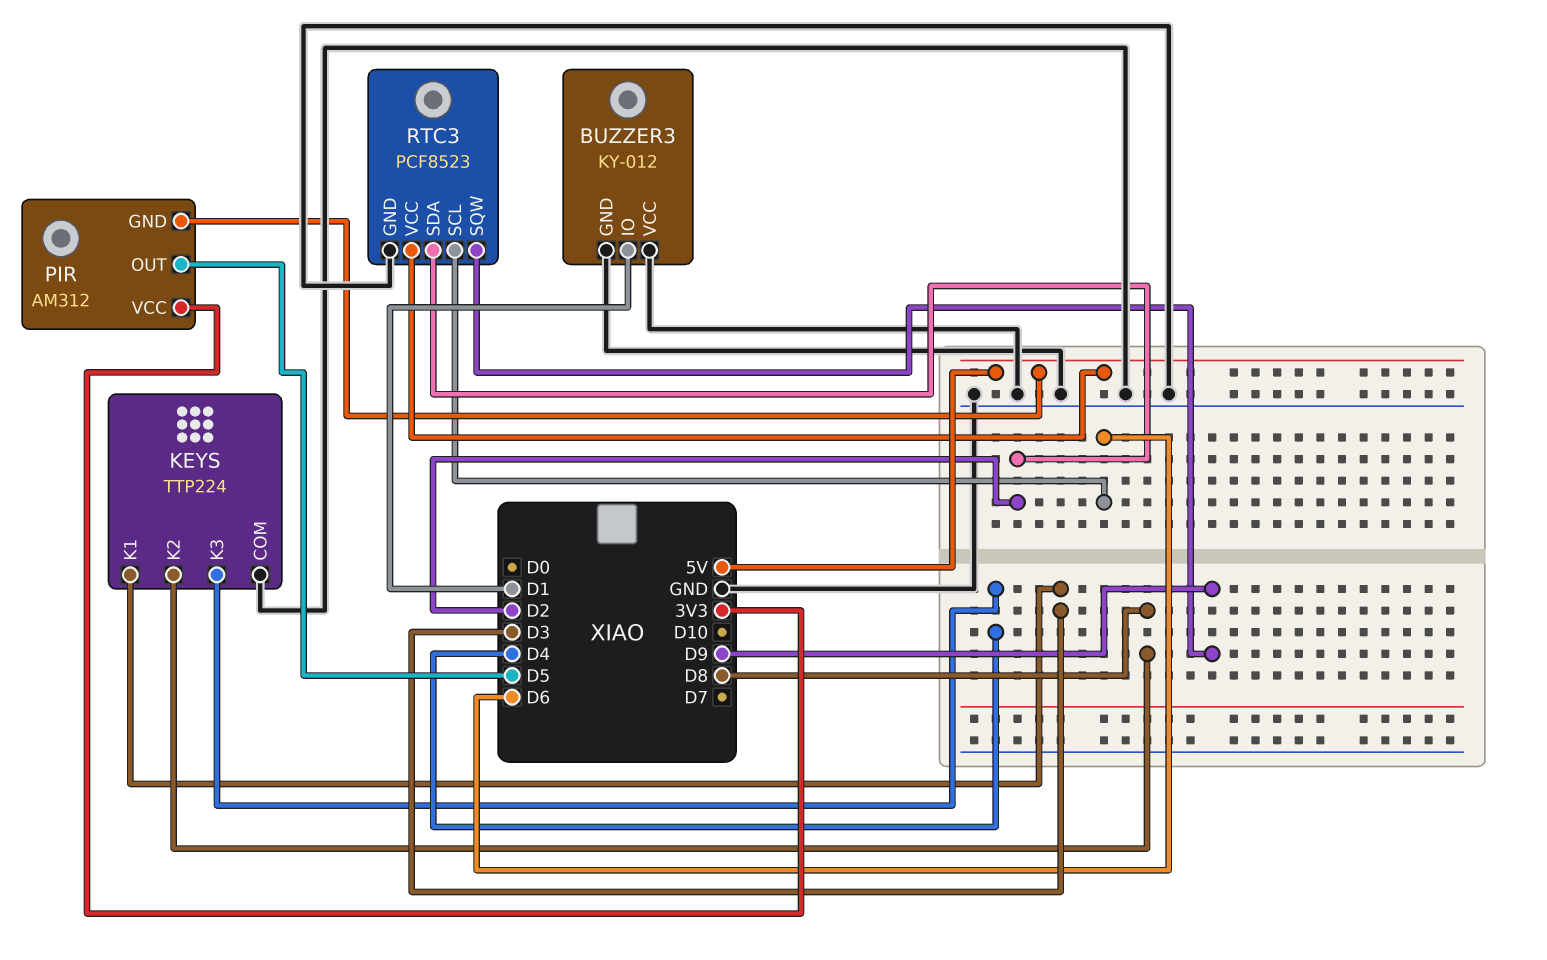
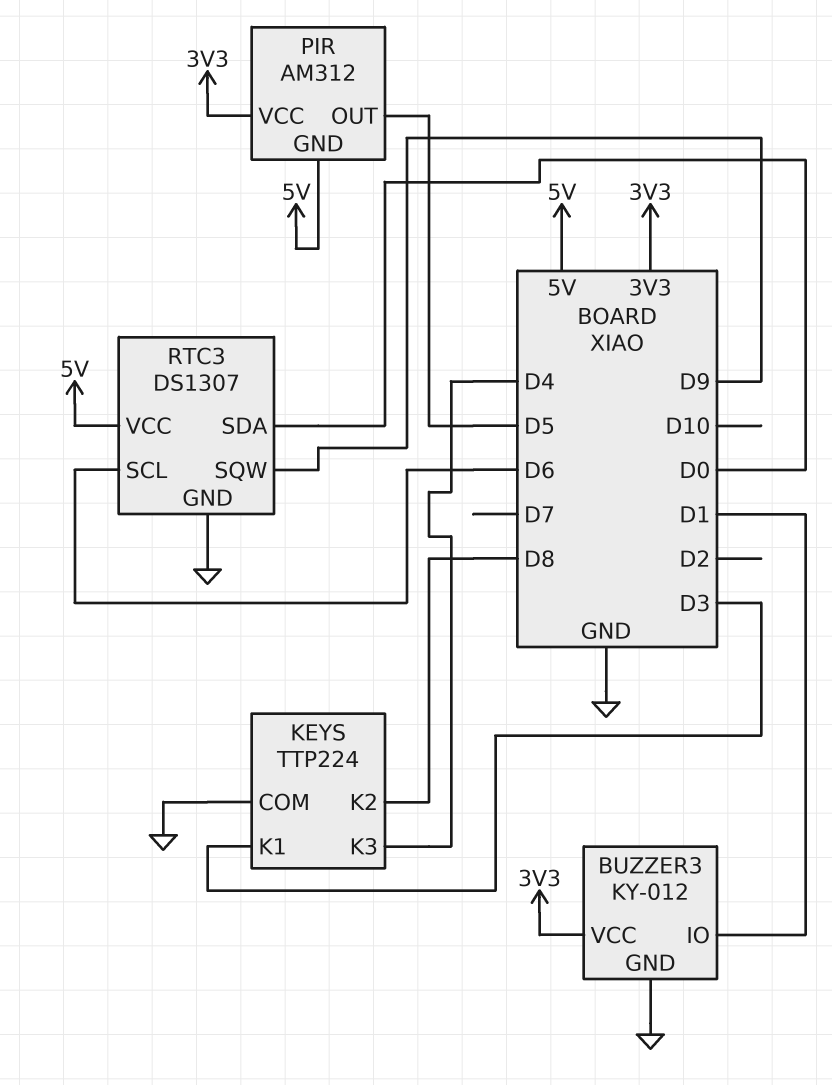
BUZZER3 pin VCC: GND -> 3V3
RTC3: PCF8523 -> DS1307
RTC3 pin SDA: D2 -> D0

